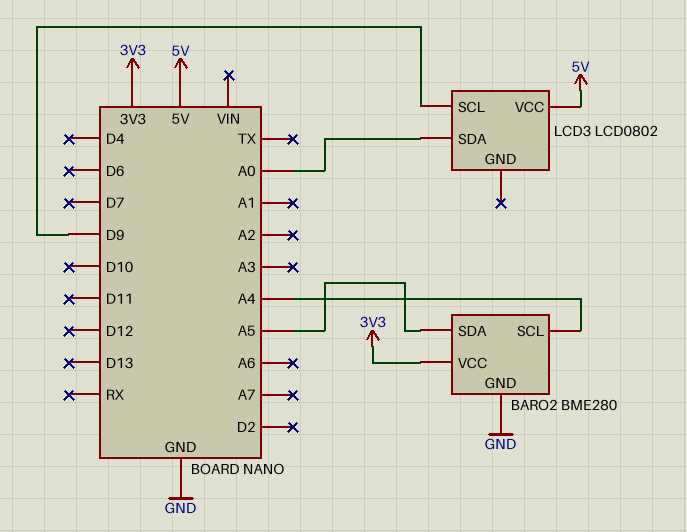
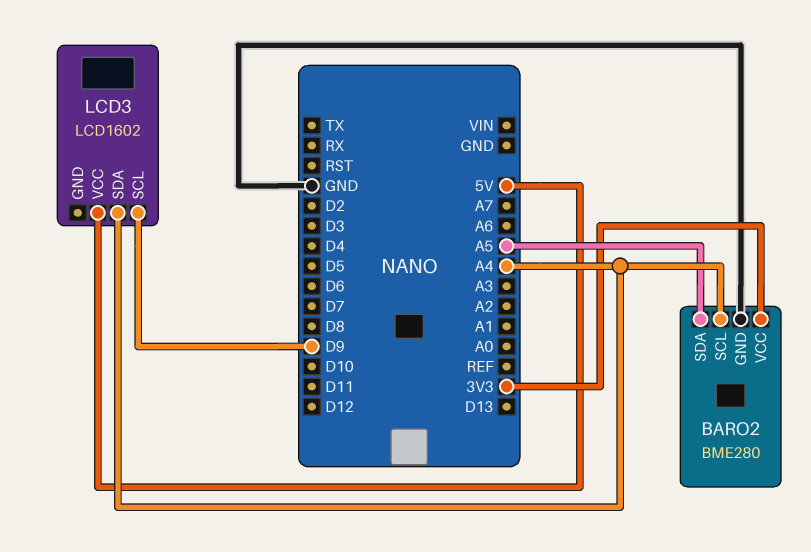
LCD3: LCD0802 -> LCD1602
LCD3 pin SDA: A0 -> A4

